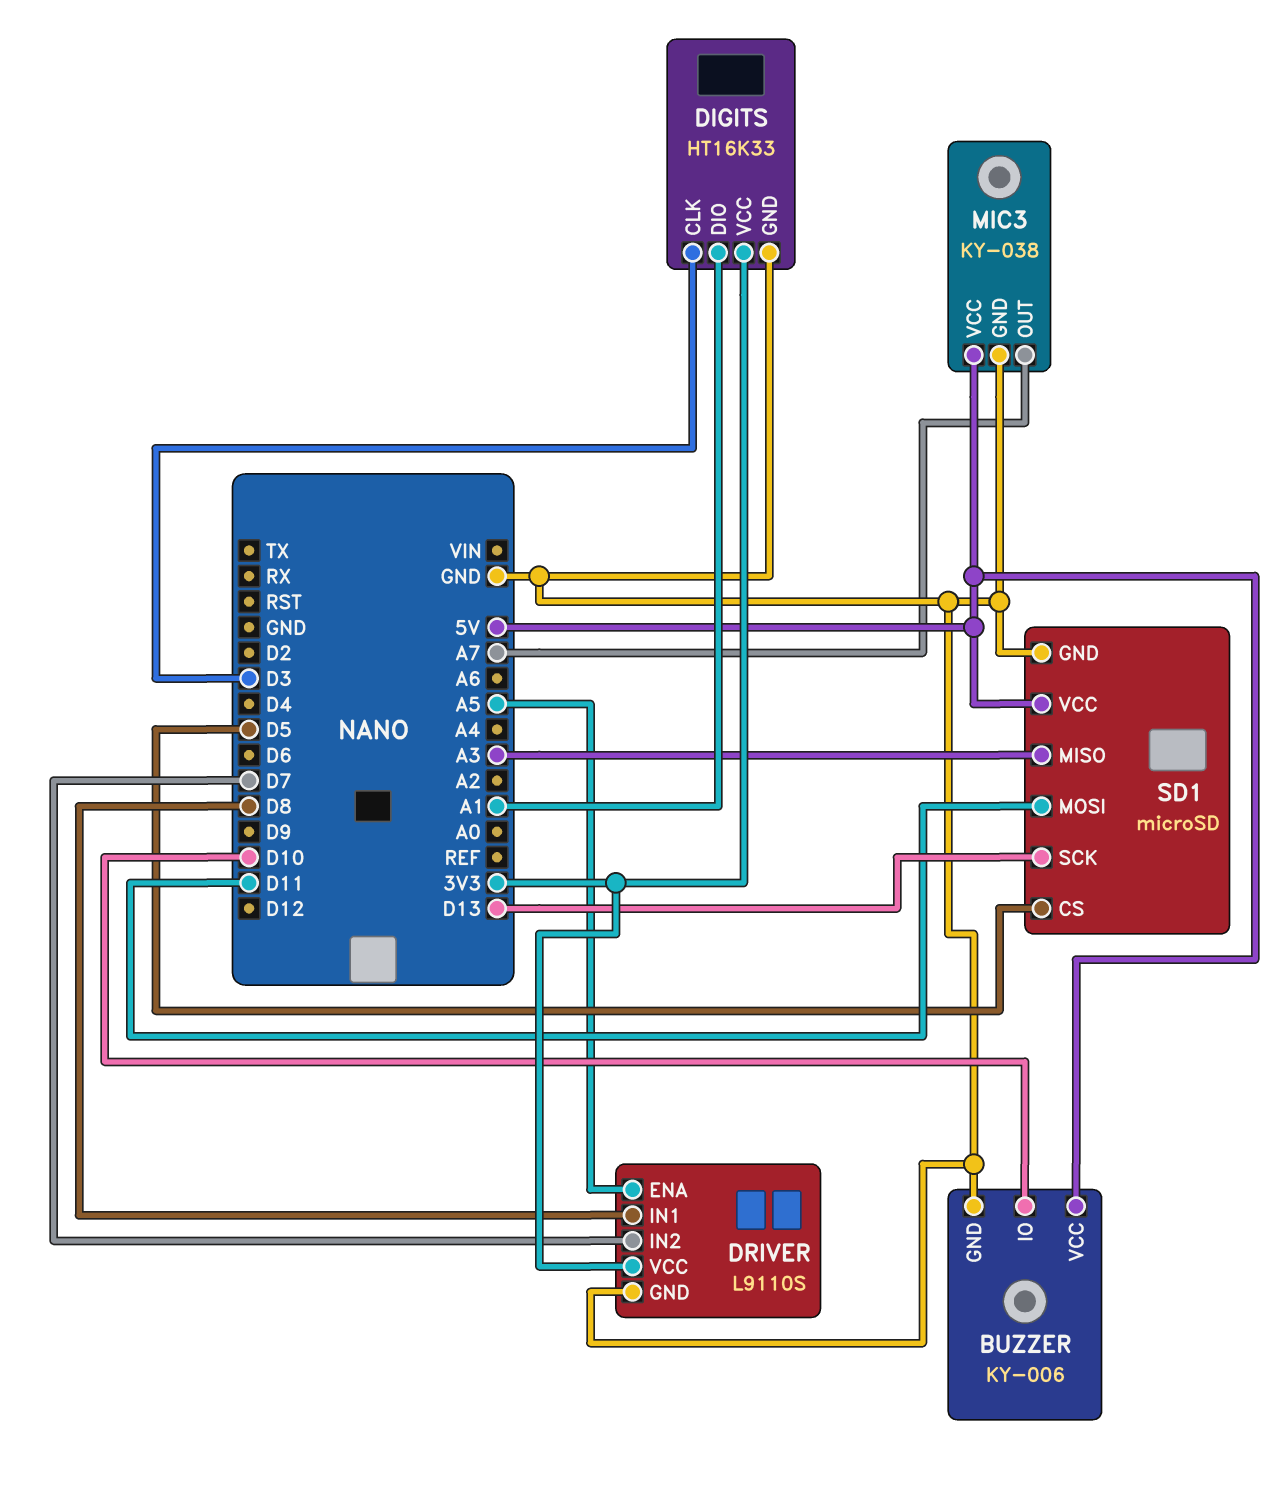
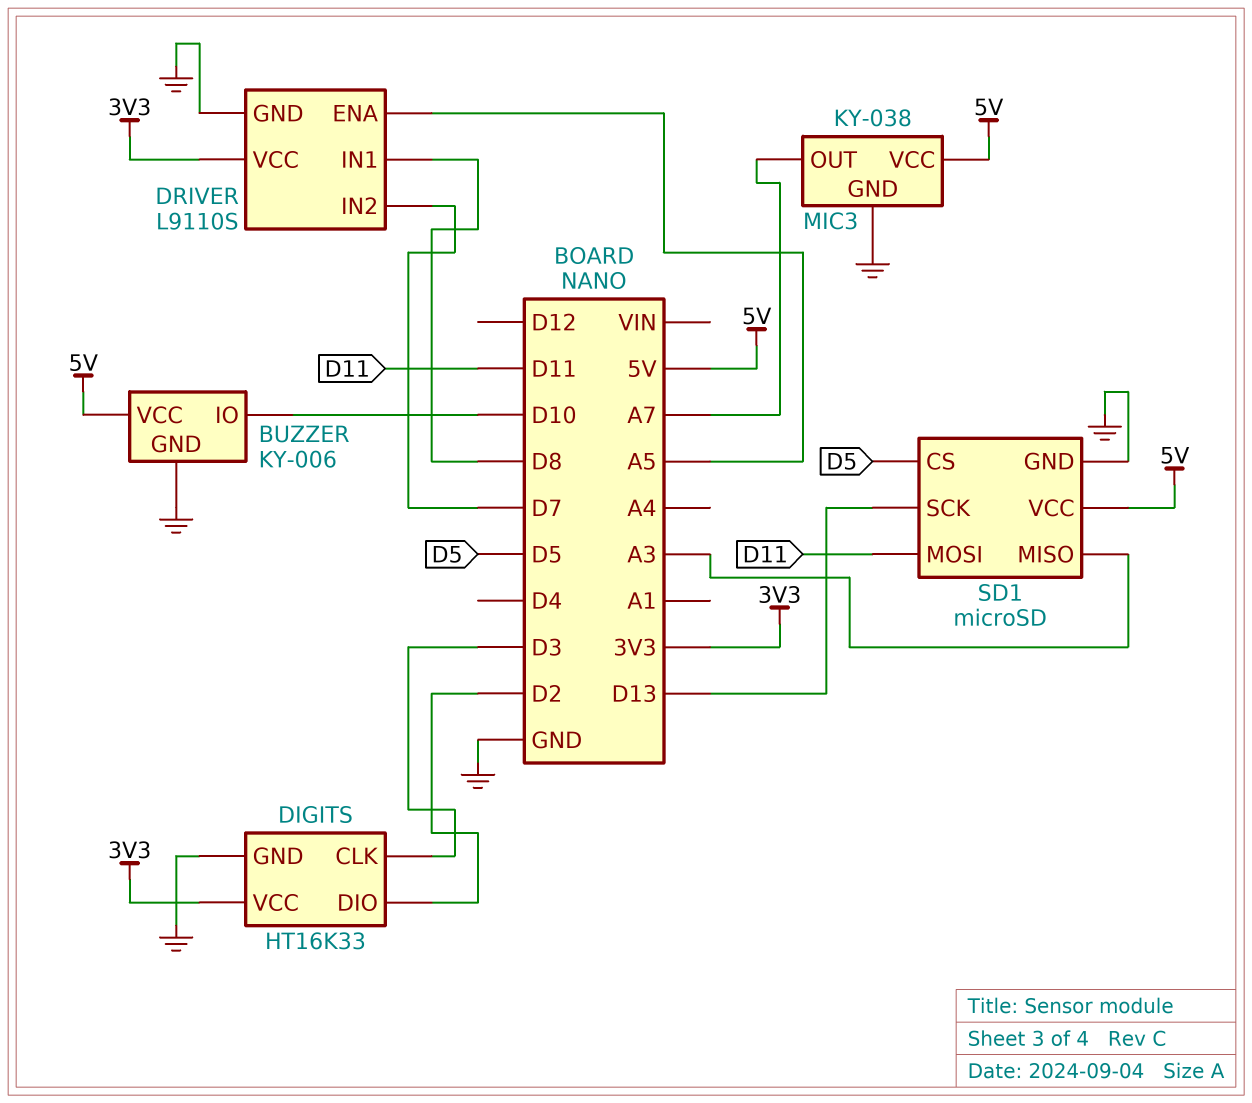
DIGITS pin DIO: A1 -> D2

